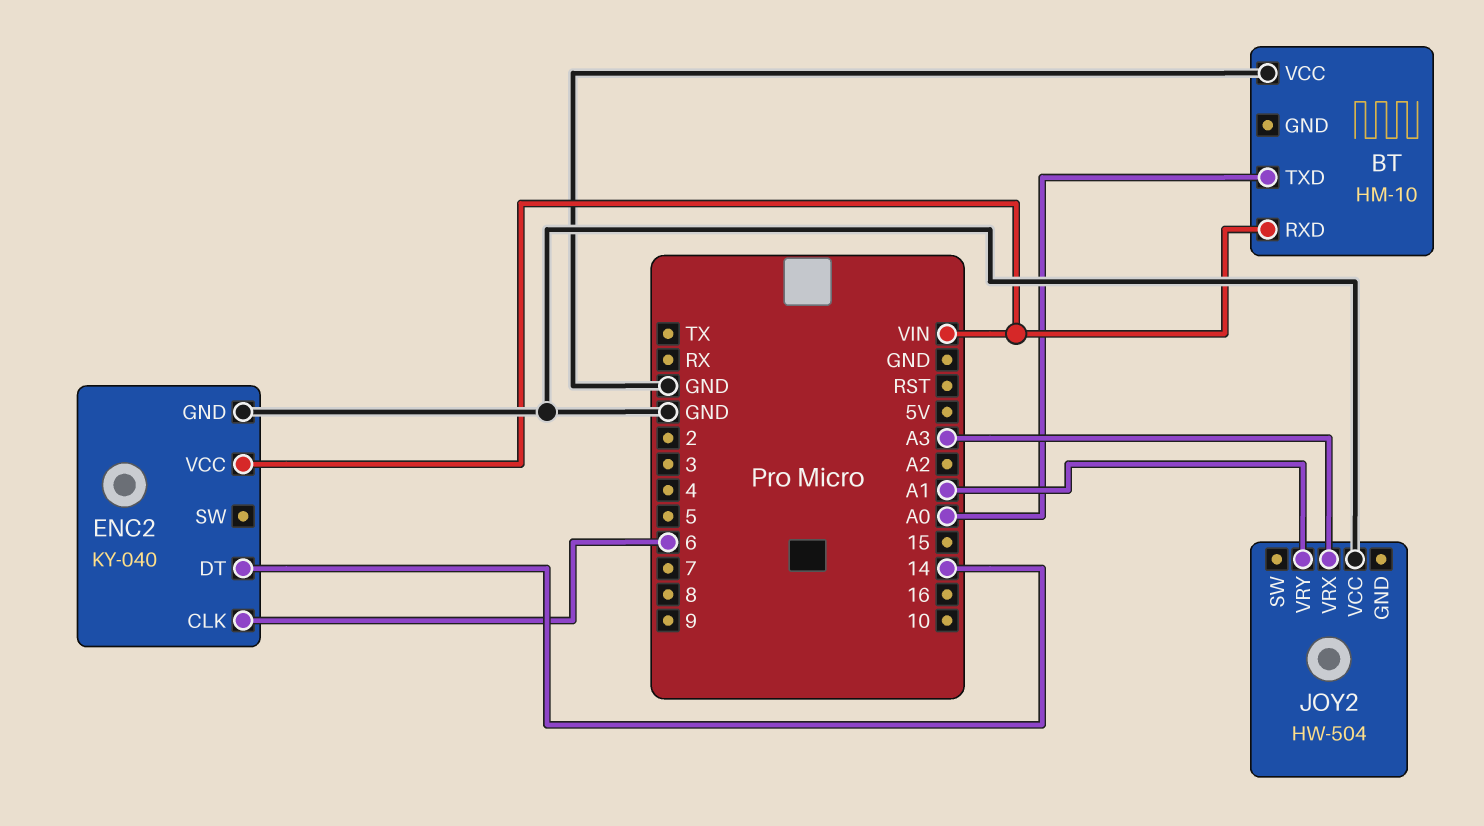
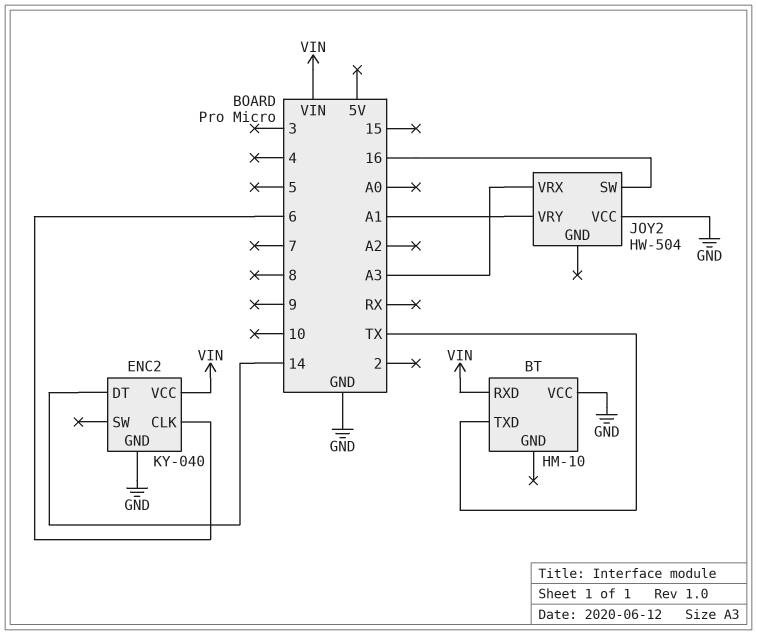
BT pin TXD: A0 -> TX
JOY2 pin SW: none -> 16

